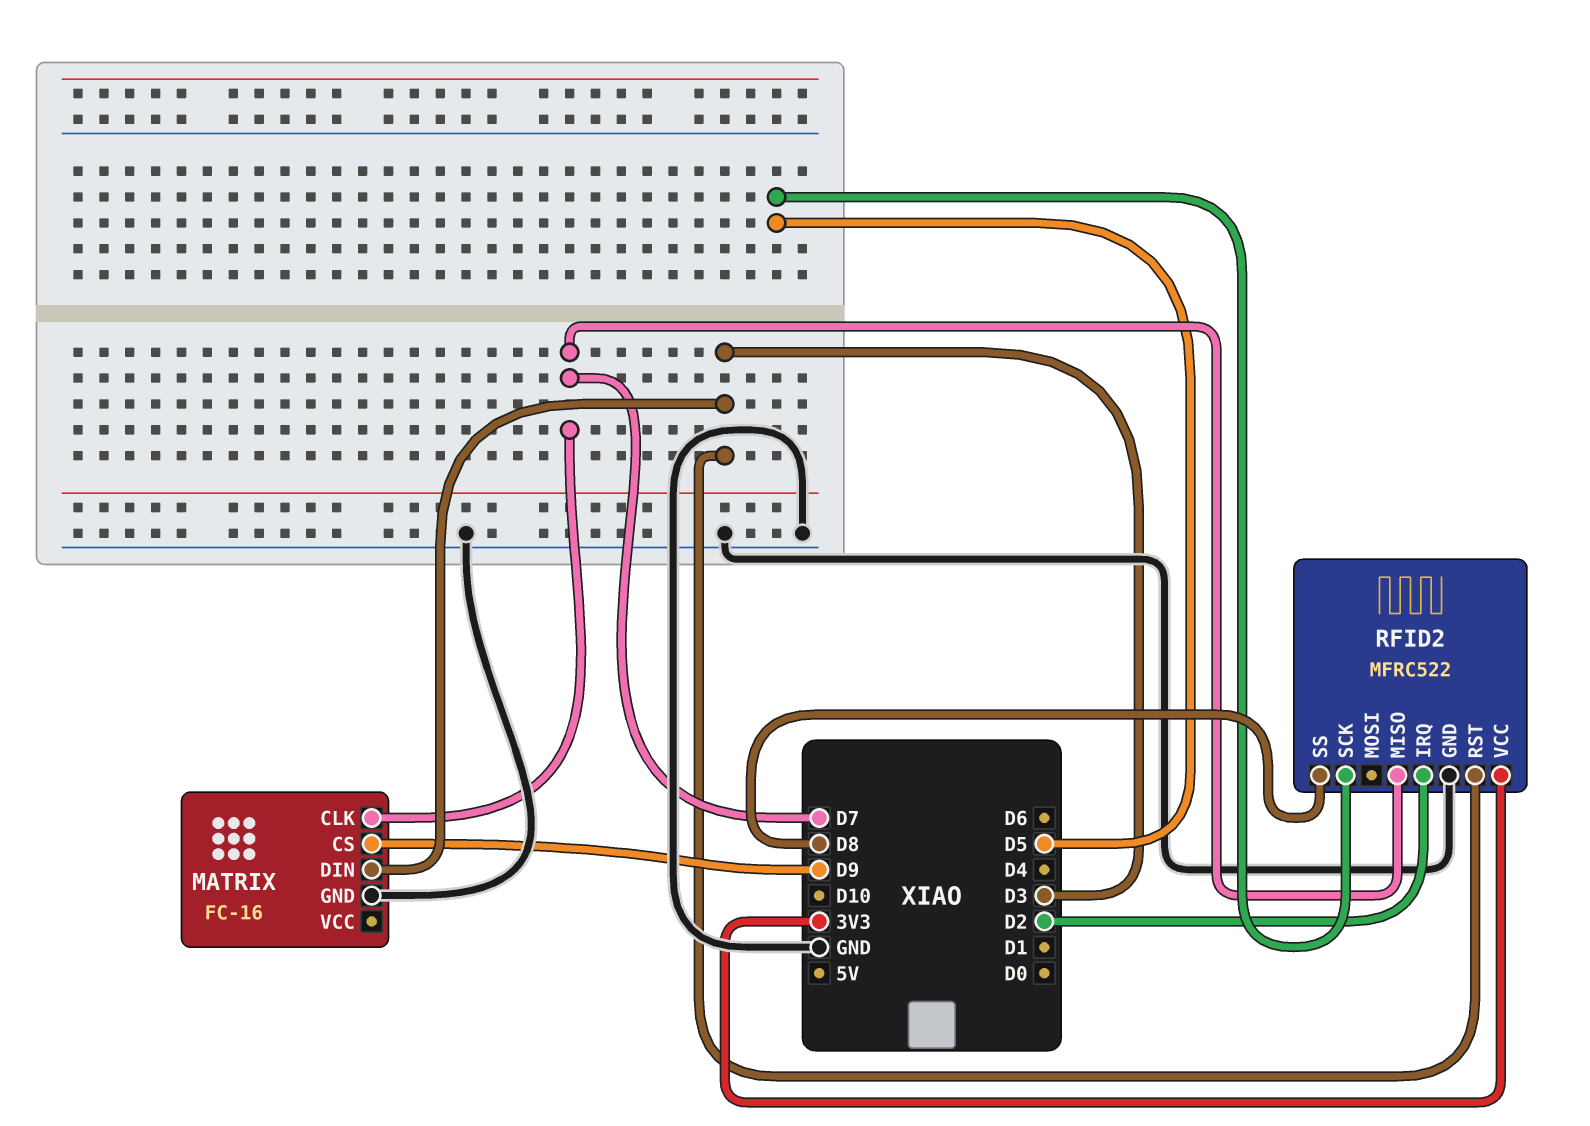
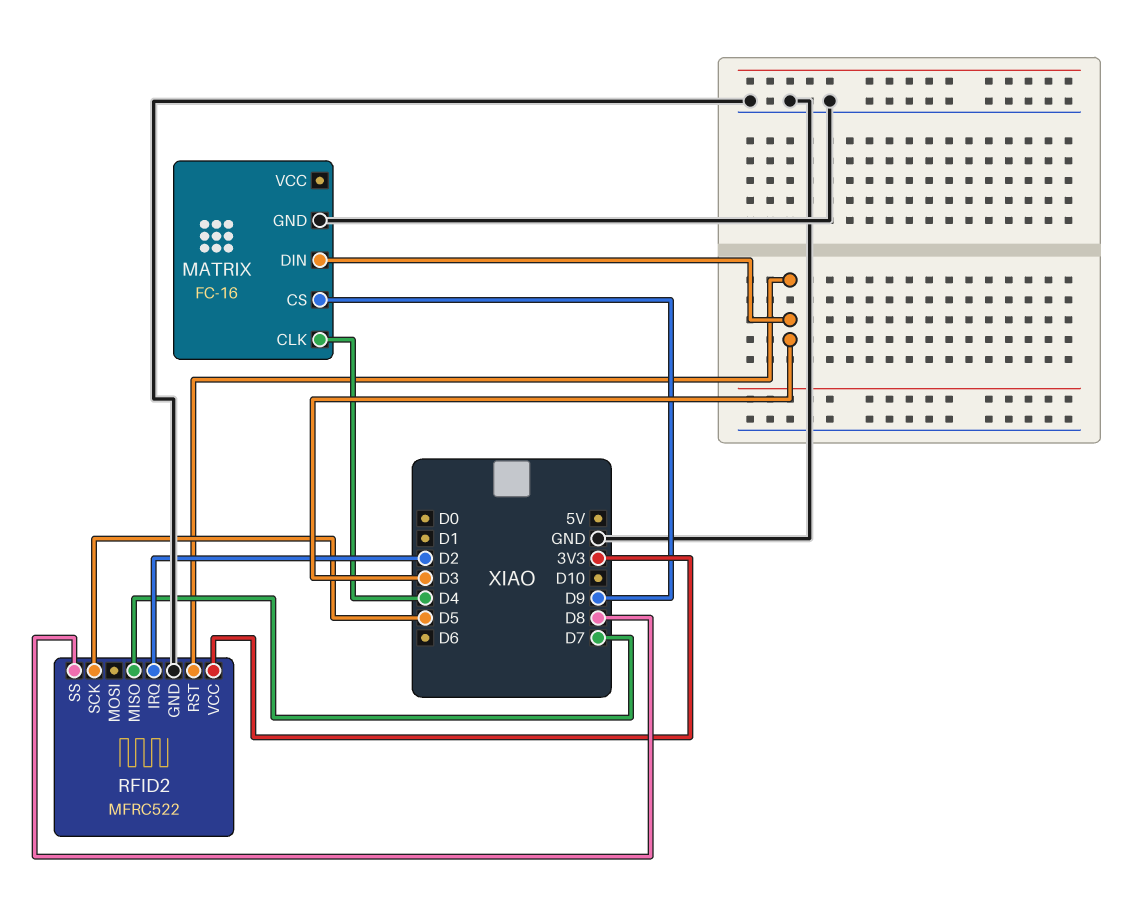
MATRIX pin CLK: D7 -> D4

